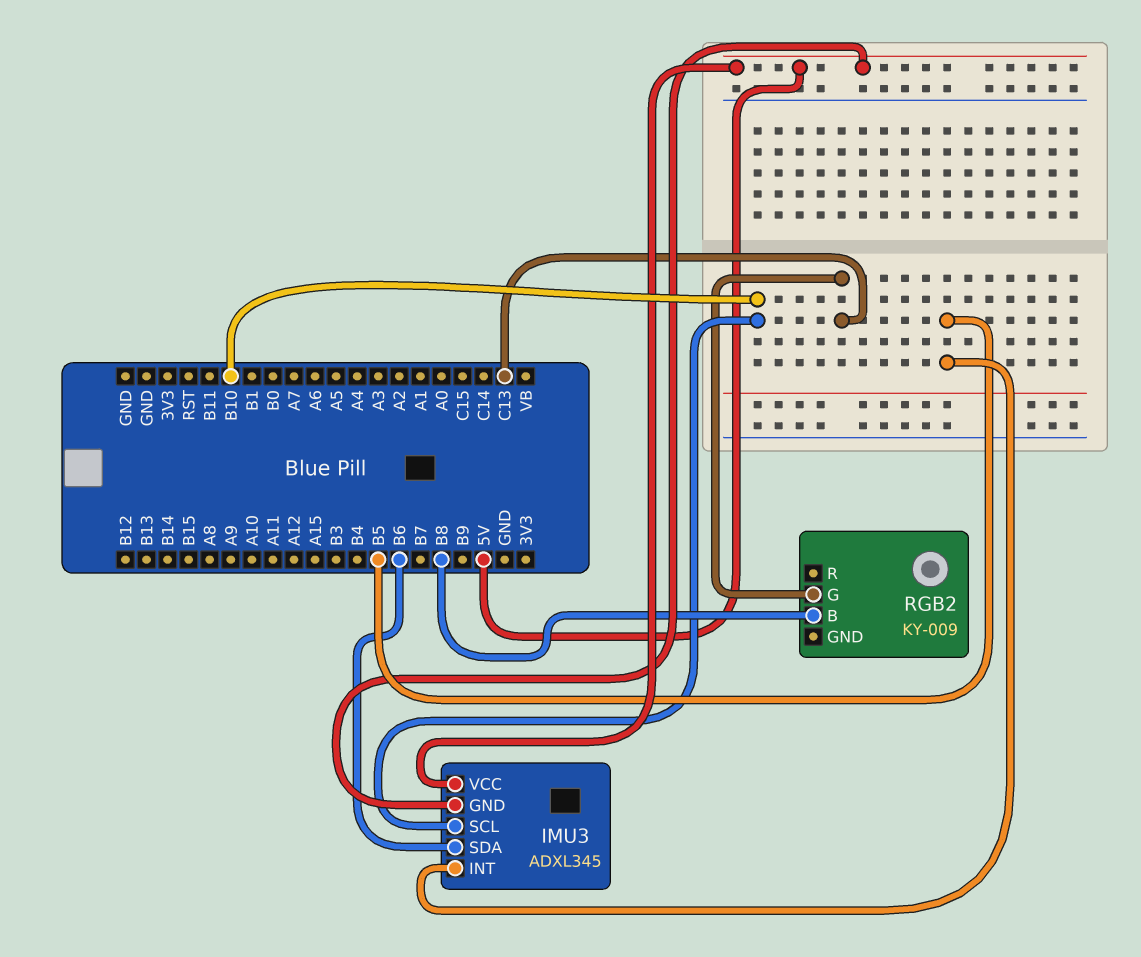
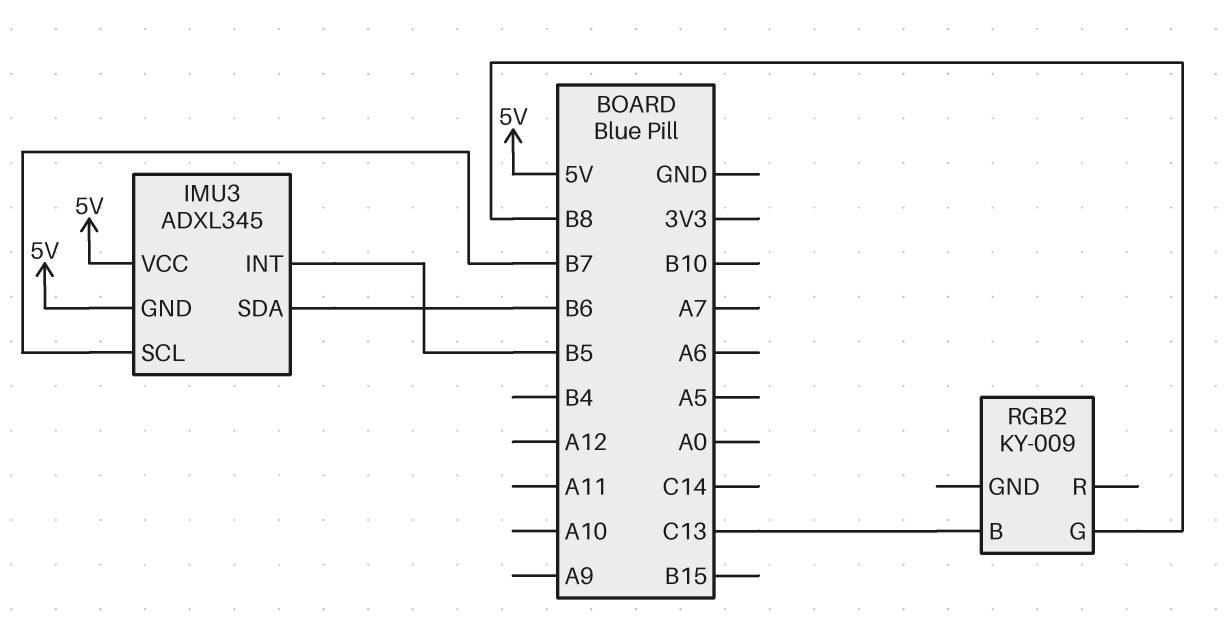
IMU3 pin SCL: B10 -> B7
RGB2 pin B: B8 -> C13
RGB2 pin G: C13 -> B8

